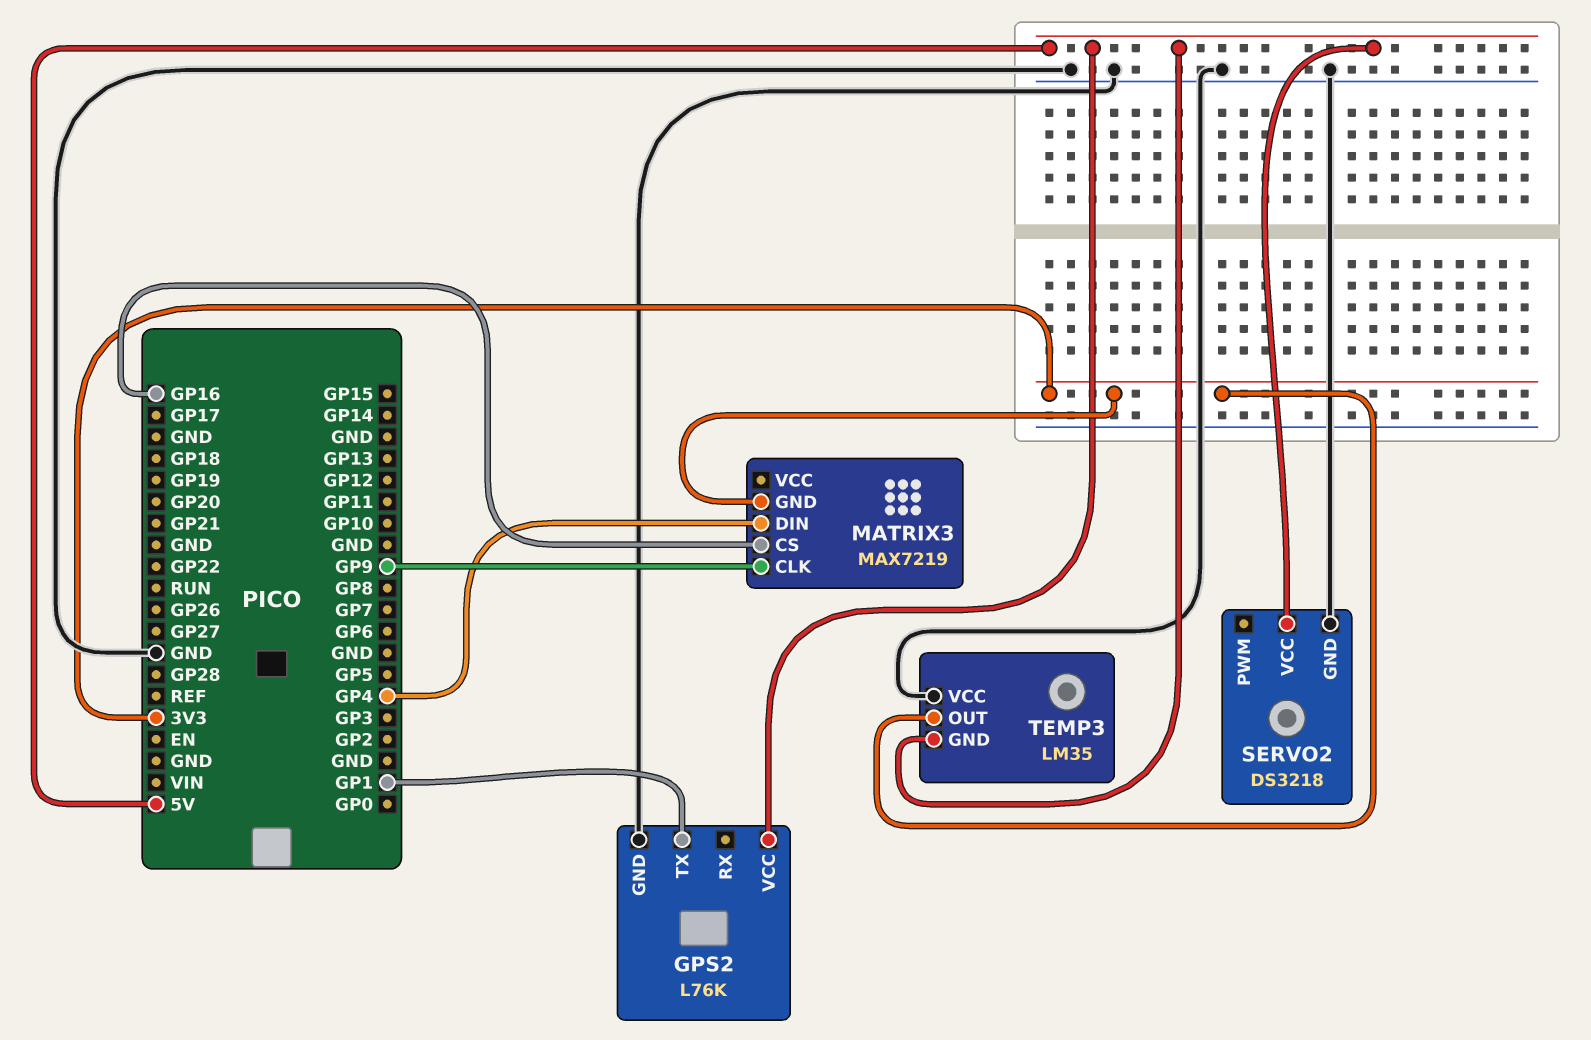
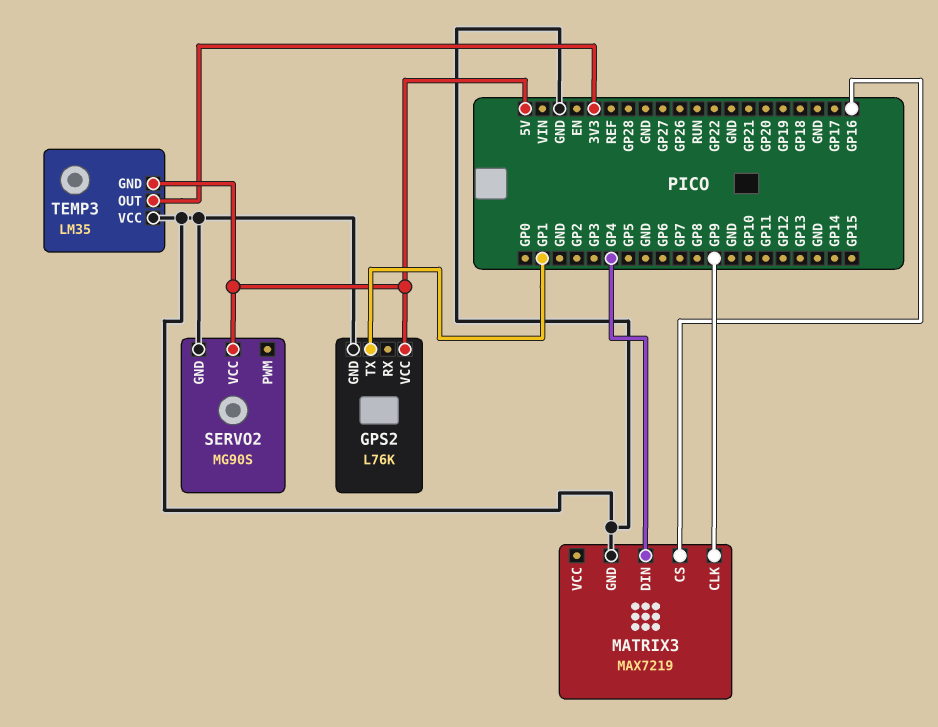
MATRIX3 pin GND: 3V3 -> GND
SERVO2: DS3218 -> MG90S

